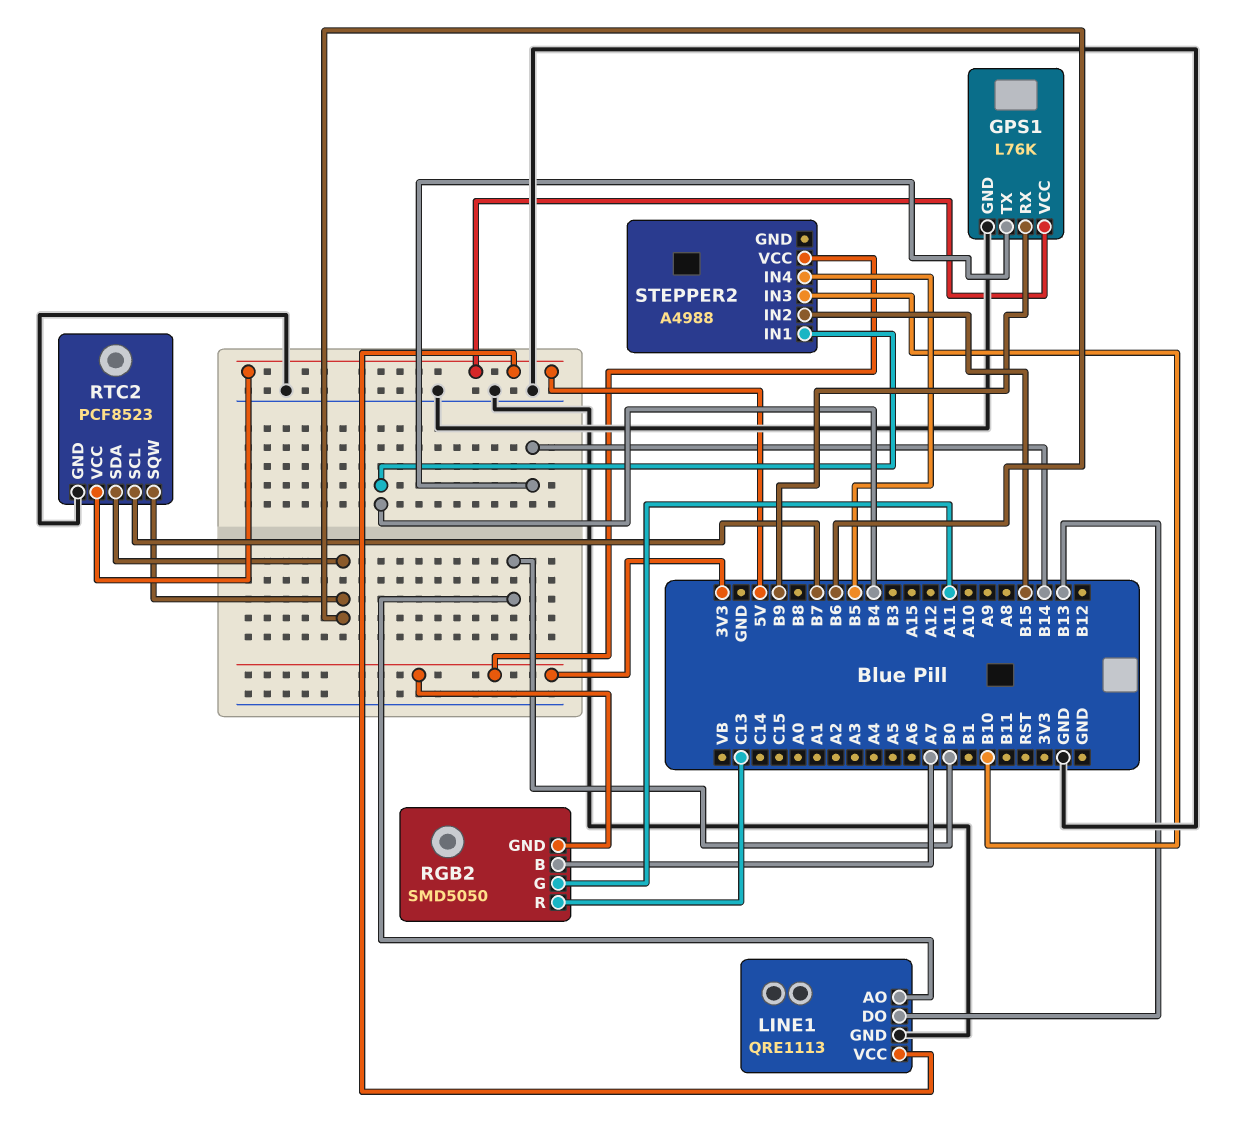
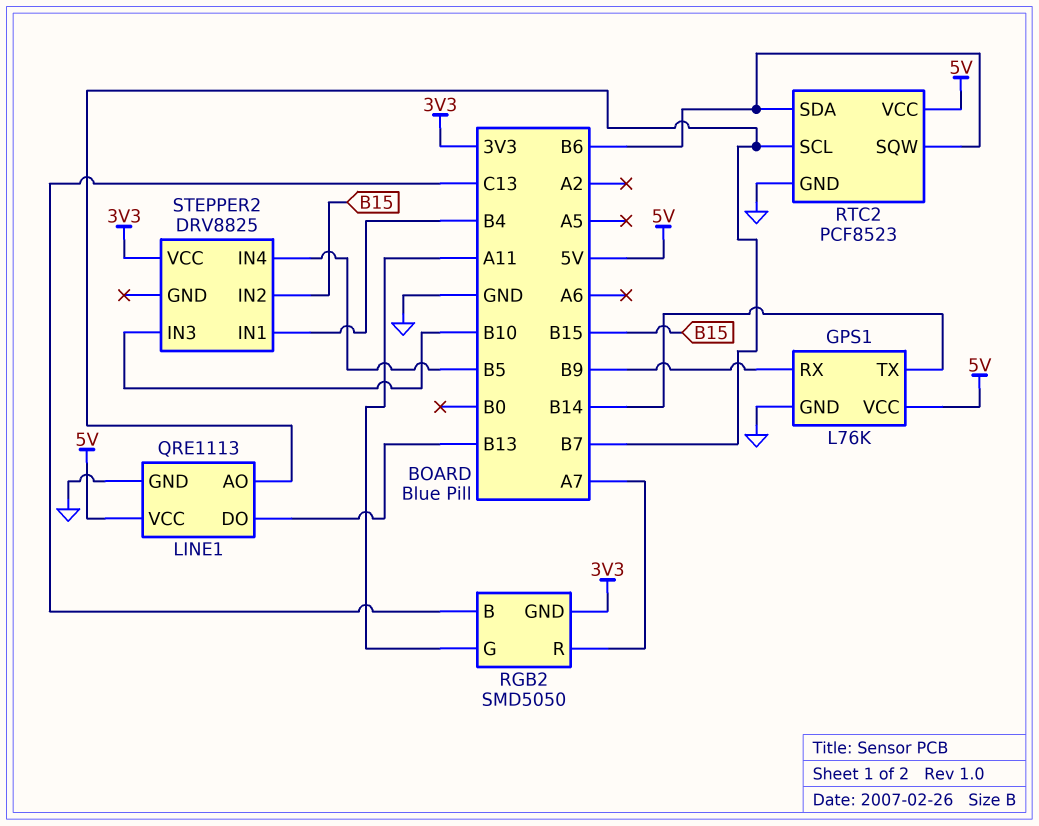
LINE1 pin AO: B0 -> B7
RGB2 pin B: A7 -> C13
RGB2 pin R: C13 -> A7
STEPPER2: A4988 -> DRV8825

